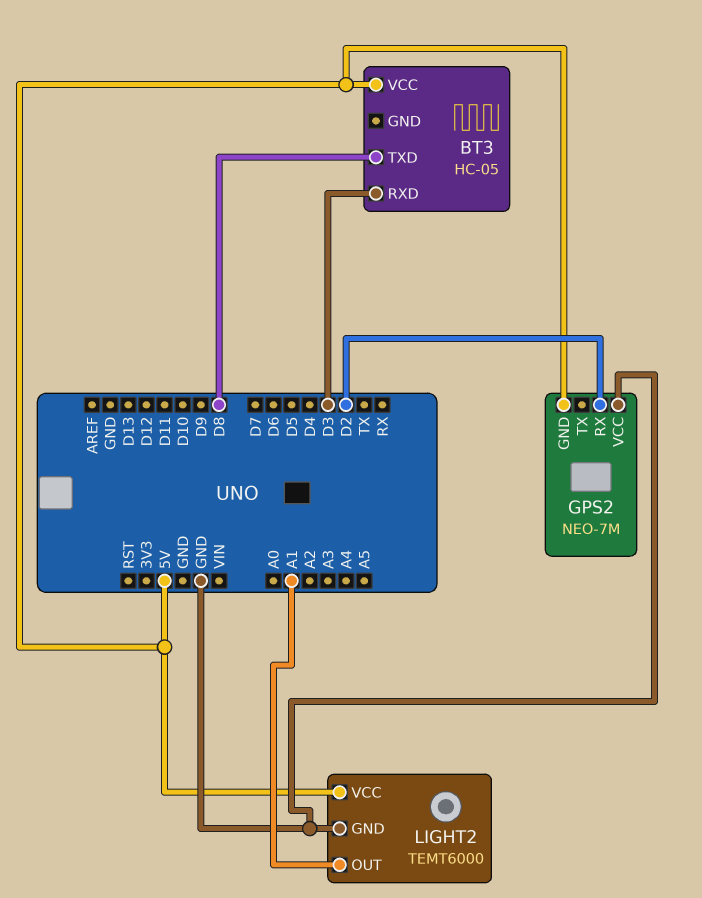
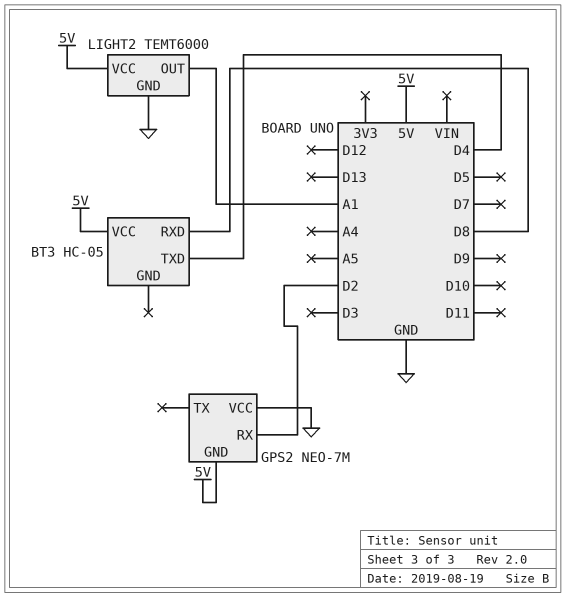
BT3 pin RXD: D3 -> D8
BT3 pin TXD: D8 -> D4

